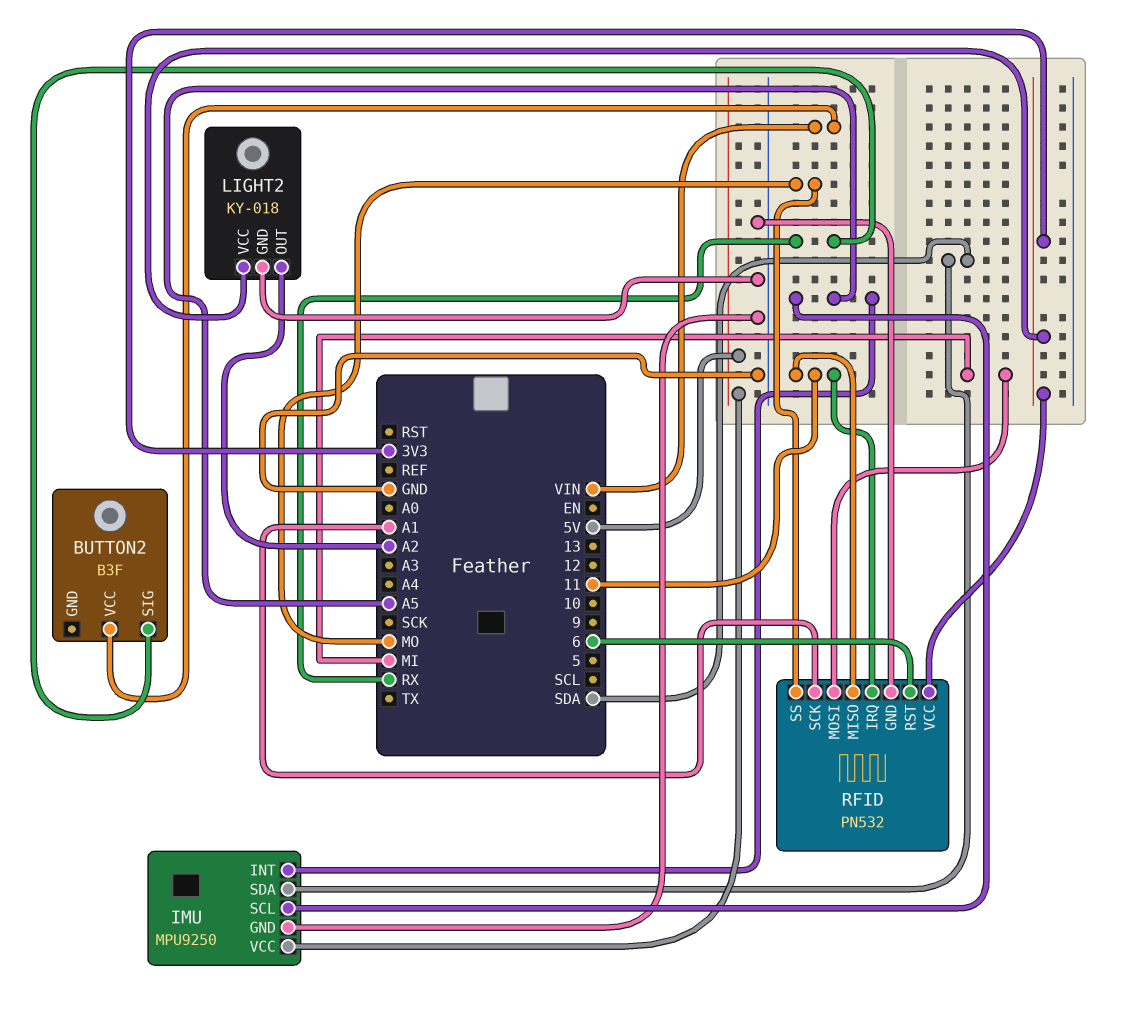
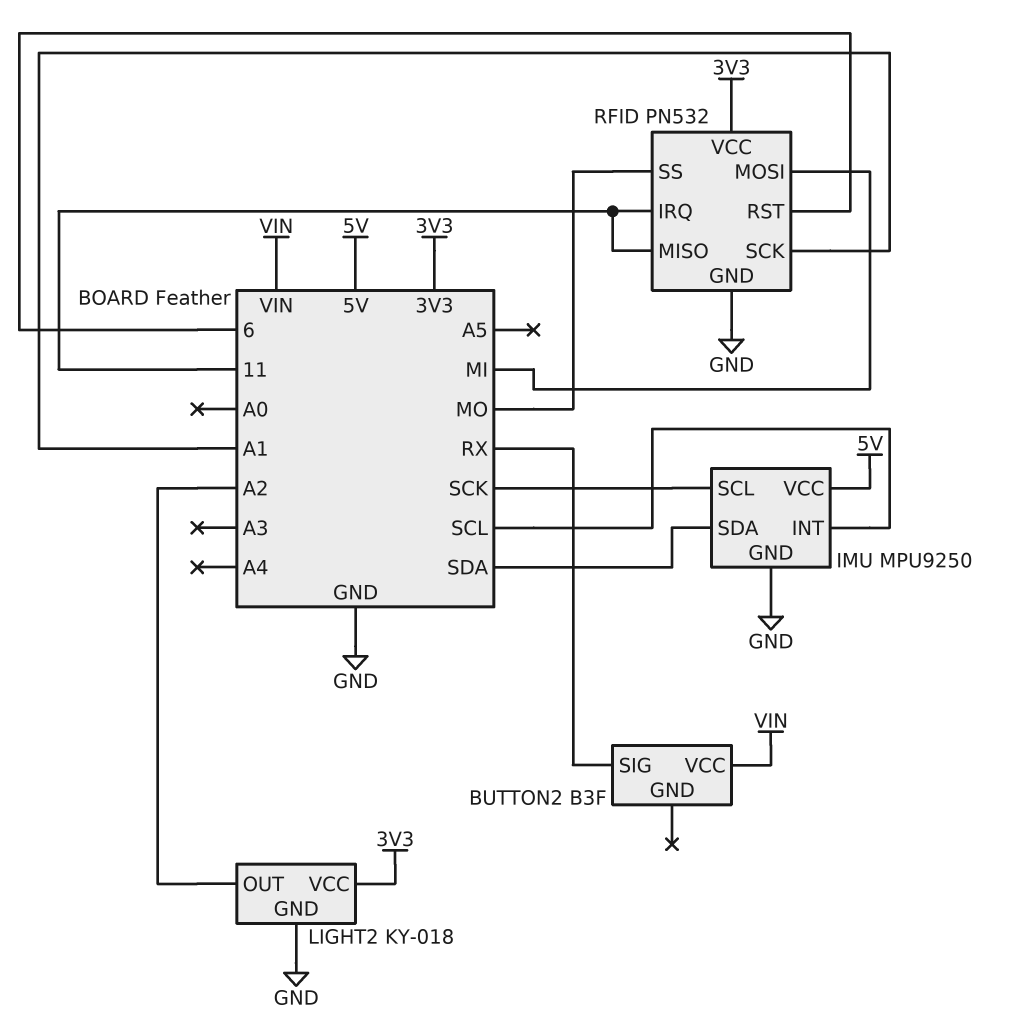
IMU pin INT: A5 -> SCL
IMU pin SCL: A5 -> SCK

